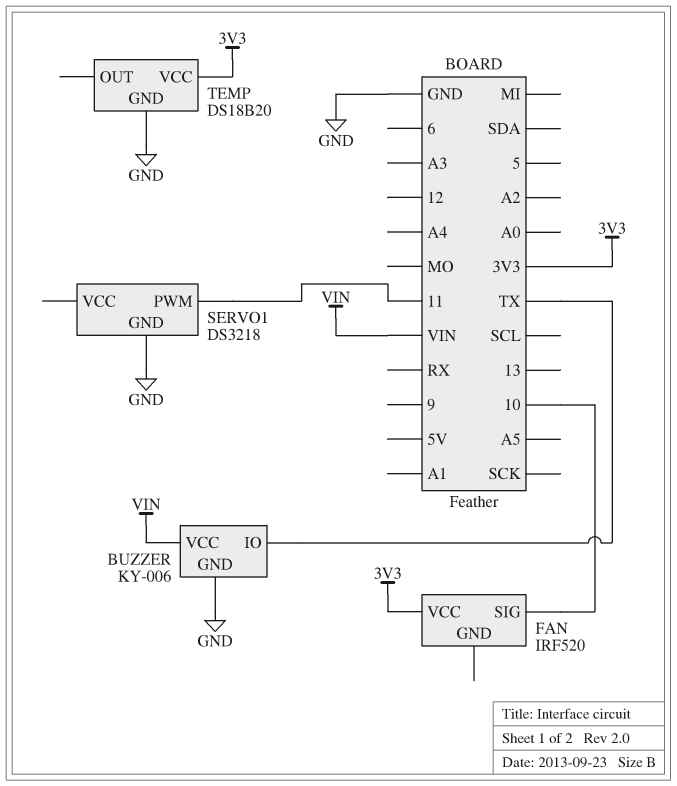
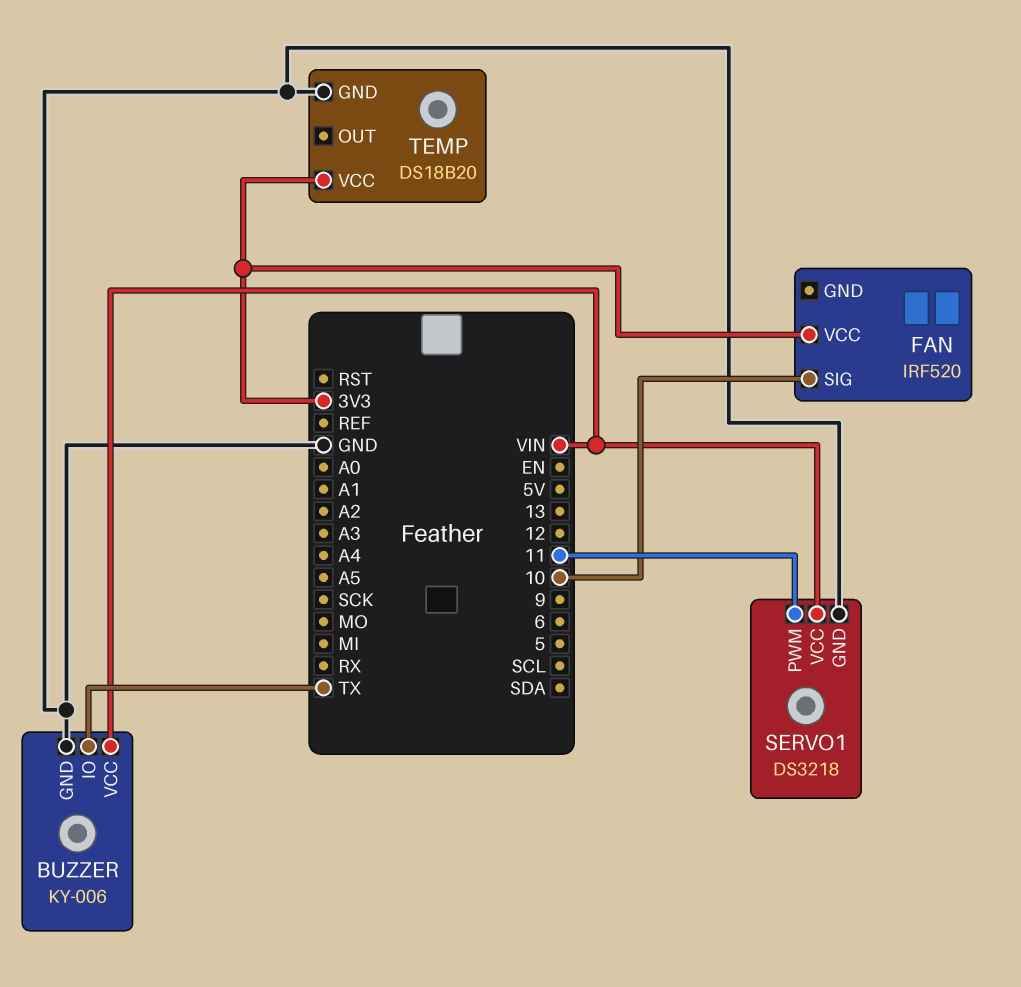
SERVO1 pin VCC: none -> VIN

